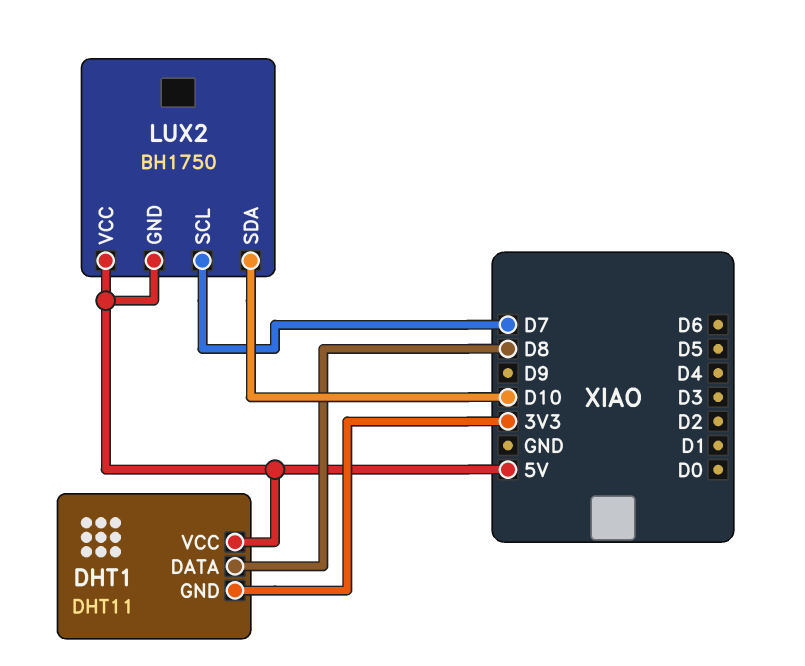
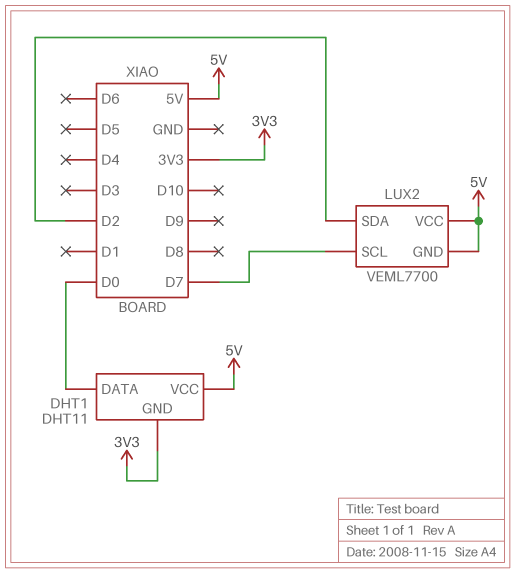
DHT1 pin DATA: D8 -> D0
LUX2: BH1750 -> VEML7700
LUX2 pin SDA: D10 -> D2

